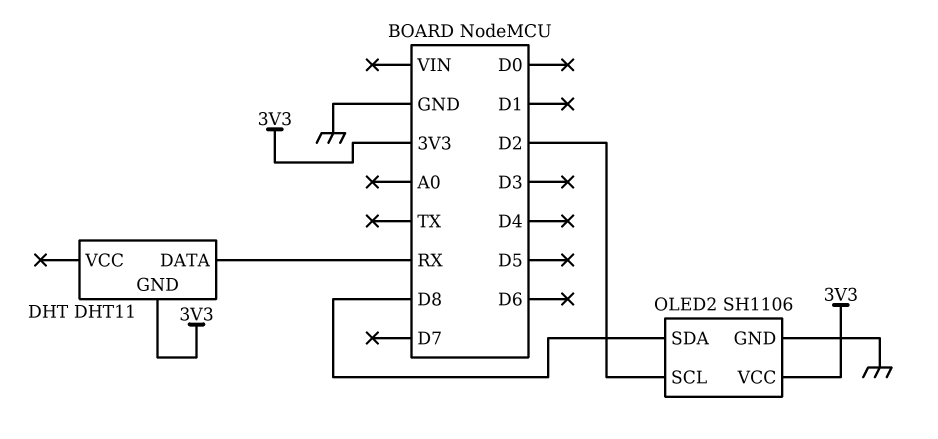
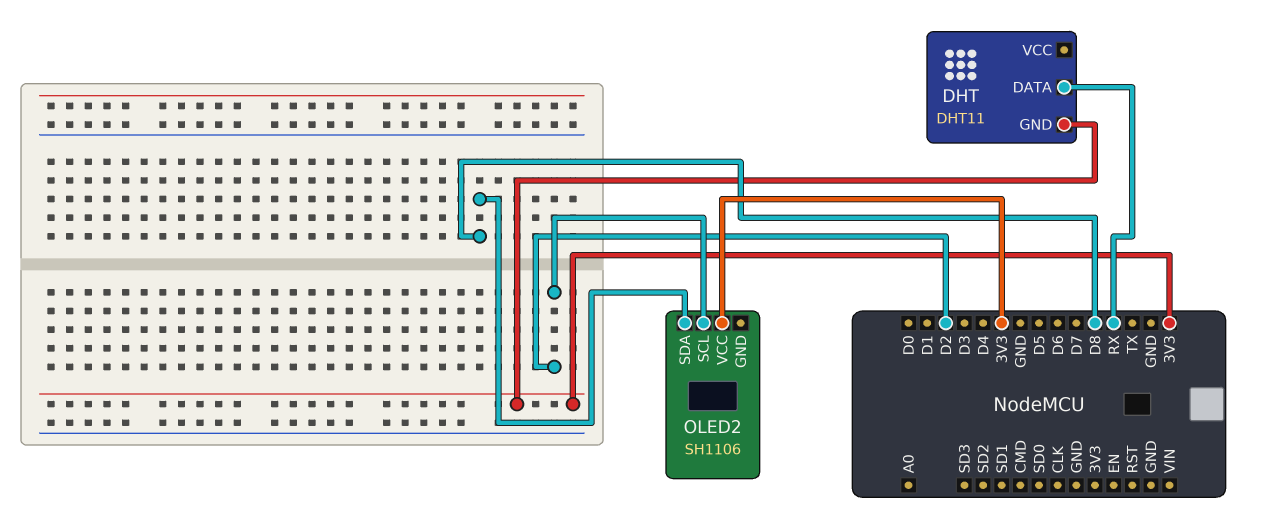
OLED2 pin GND: GND -> none

